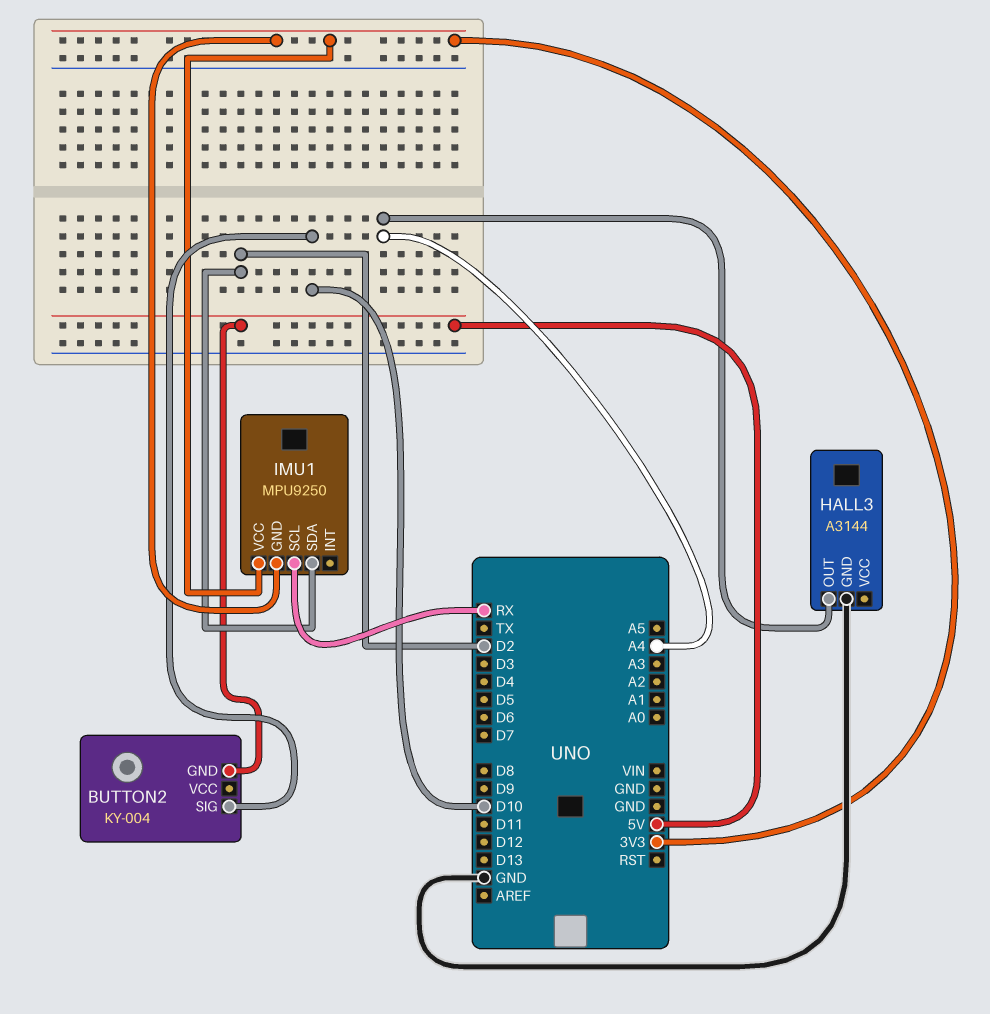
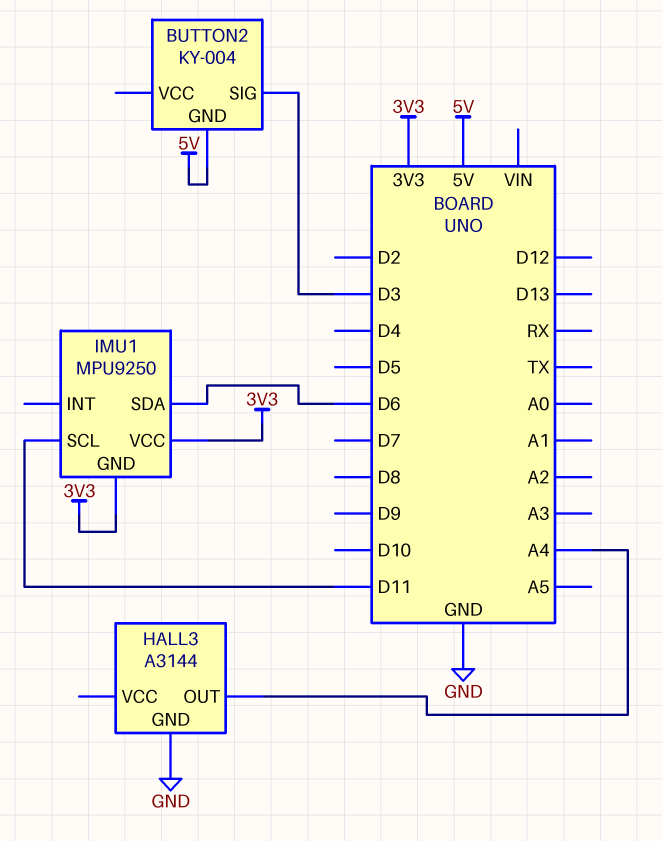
BUTTON2 pin SIG: D10 -> D3
IMU1 pin SCL: RX -> D11
IMU1 pin SDA: D2 -> D6

